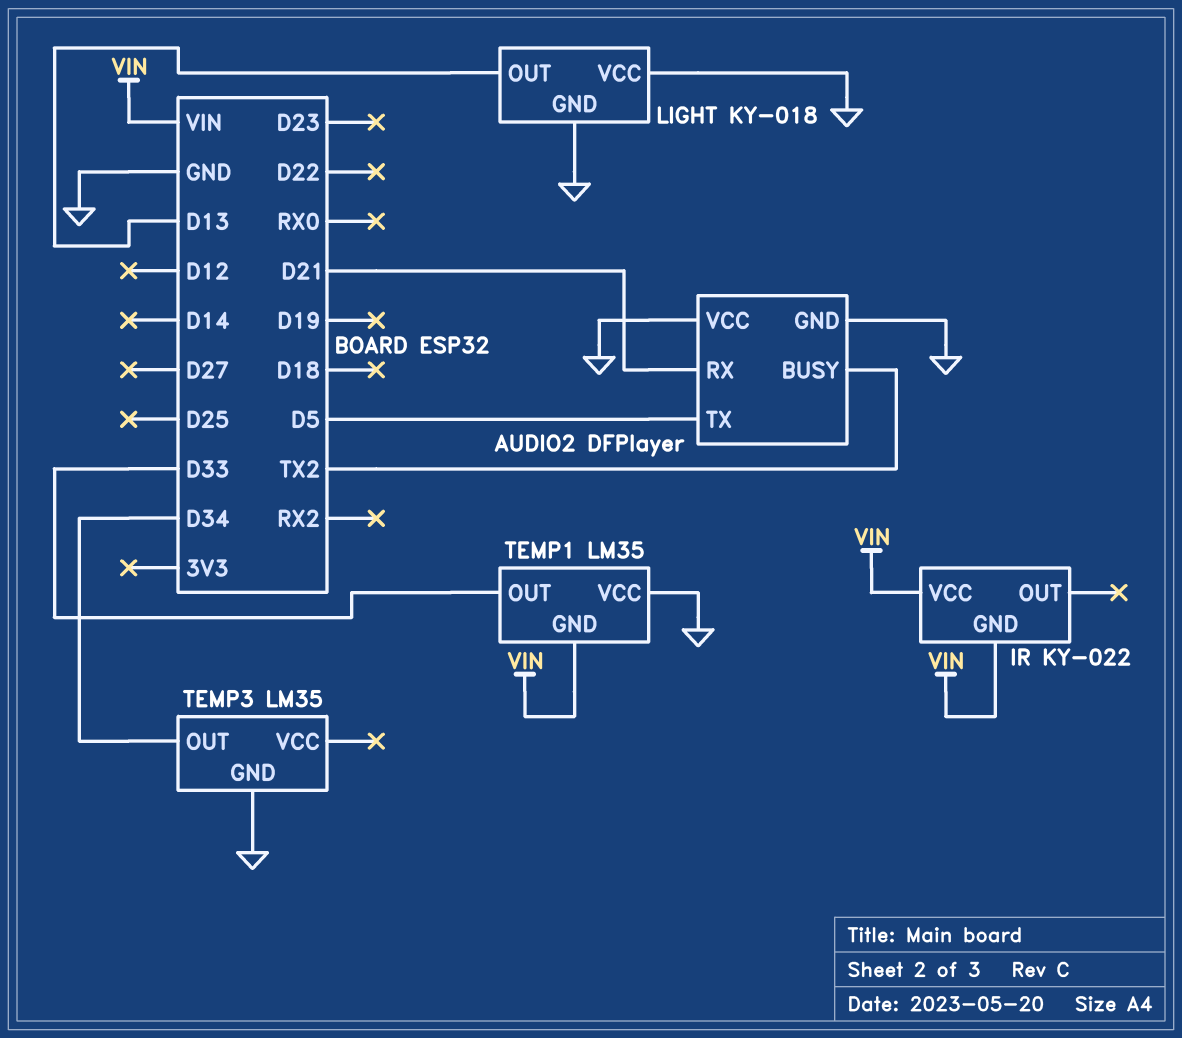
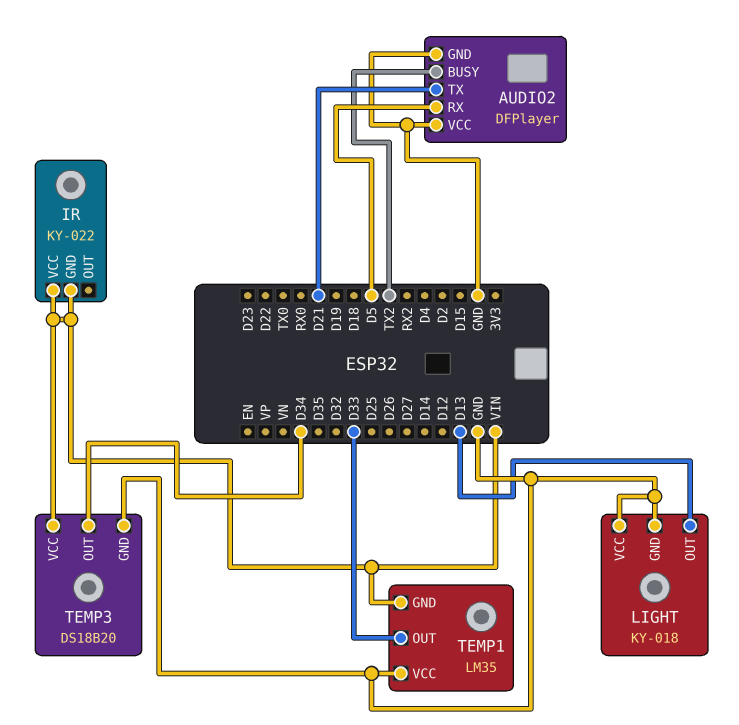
AUDIO2 pin RX: D21 -> D5
AUDIO2 pin TX: D5 -> D21
TEMP3: LM35 -> DS18B20
TEMP3 pin VCC: none -> VIN

